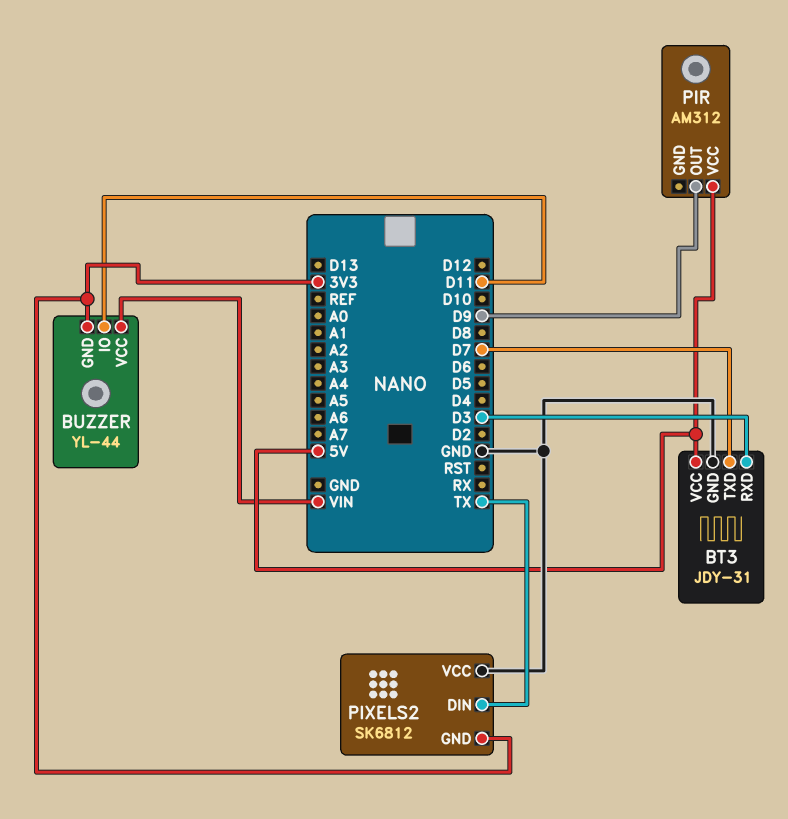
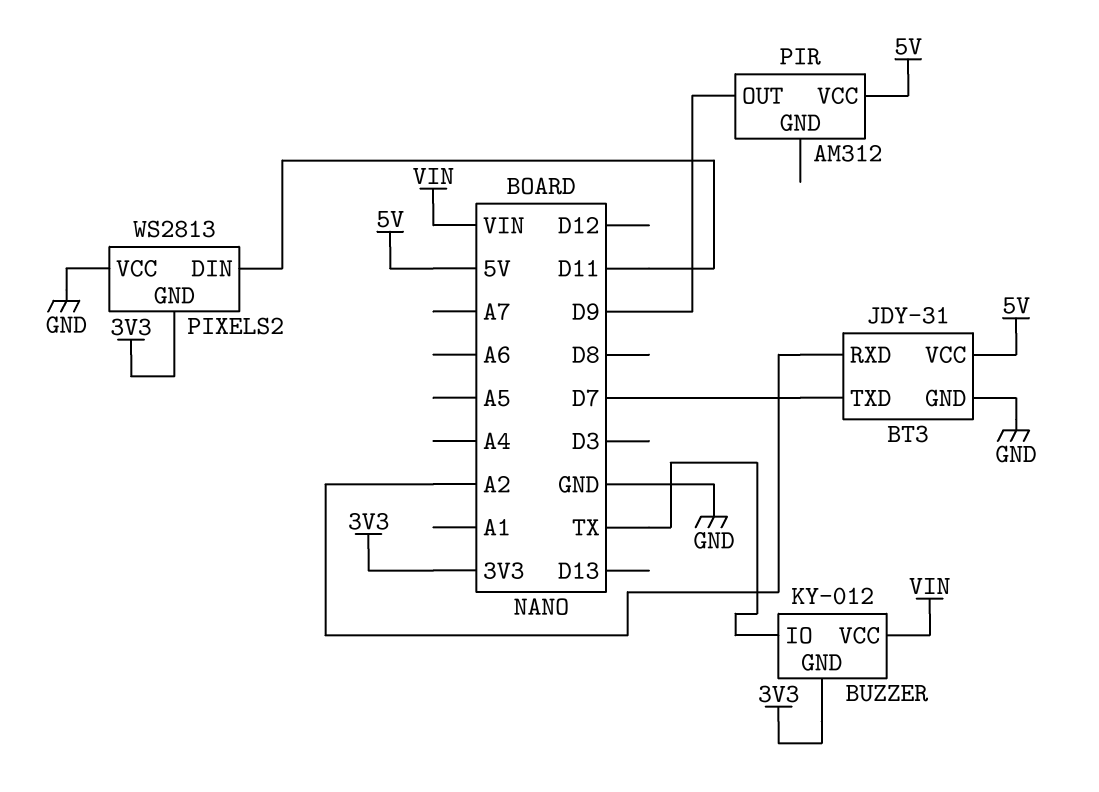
BT3 pin RXD: D3 -> A2
BUZZER: YL-44 -> KY-012
BUZZER pin IO: D11 -> TX
PIXELS2: SK6812 -> WS2813
PIXELS2 pin DIN: TX -> D11

